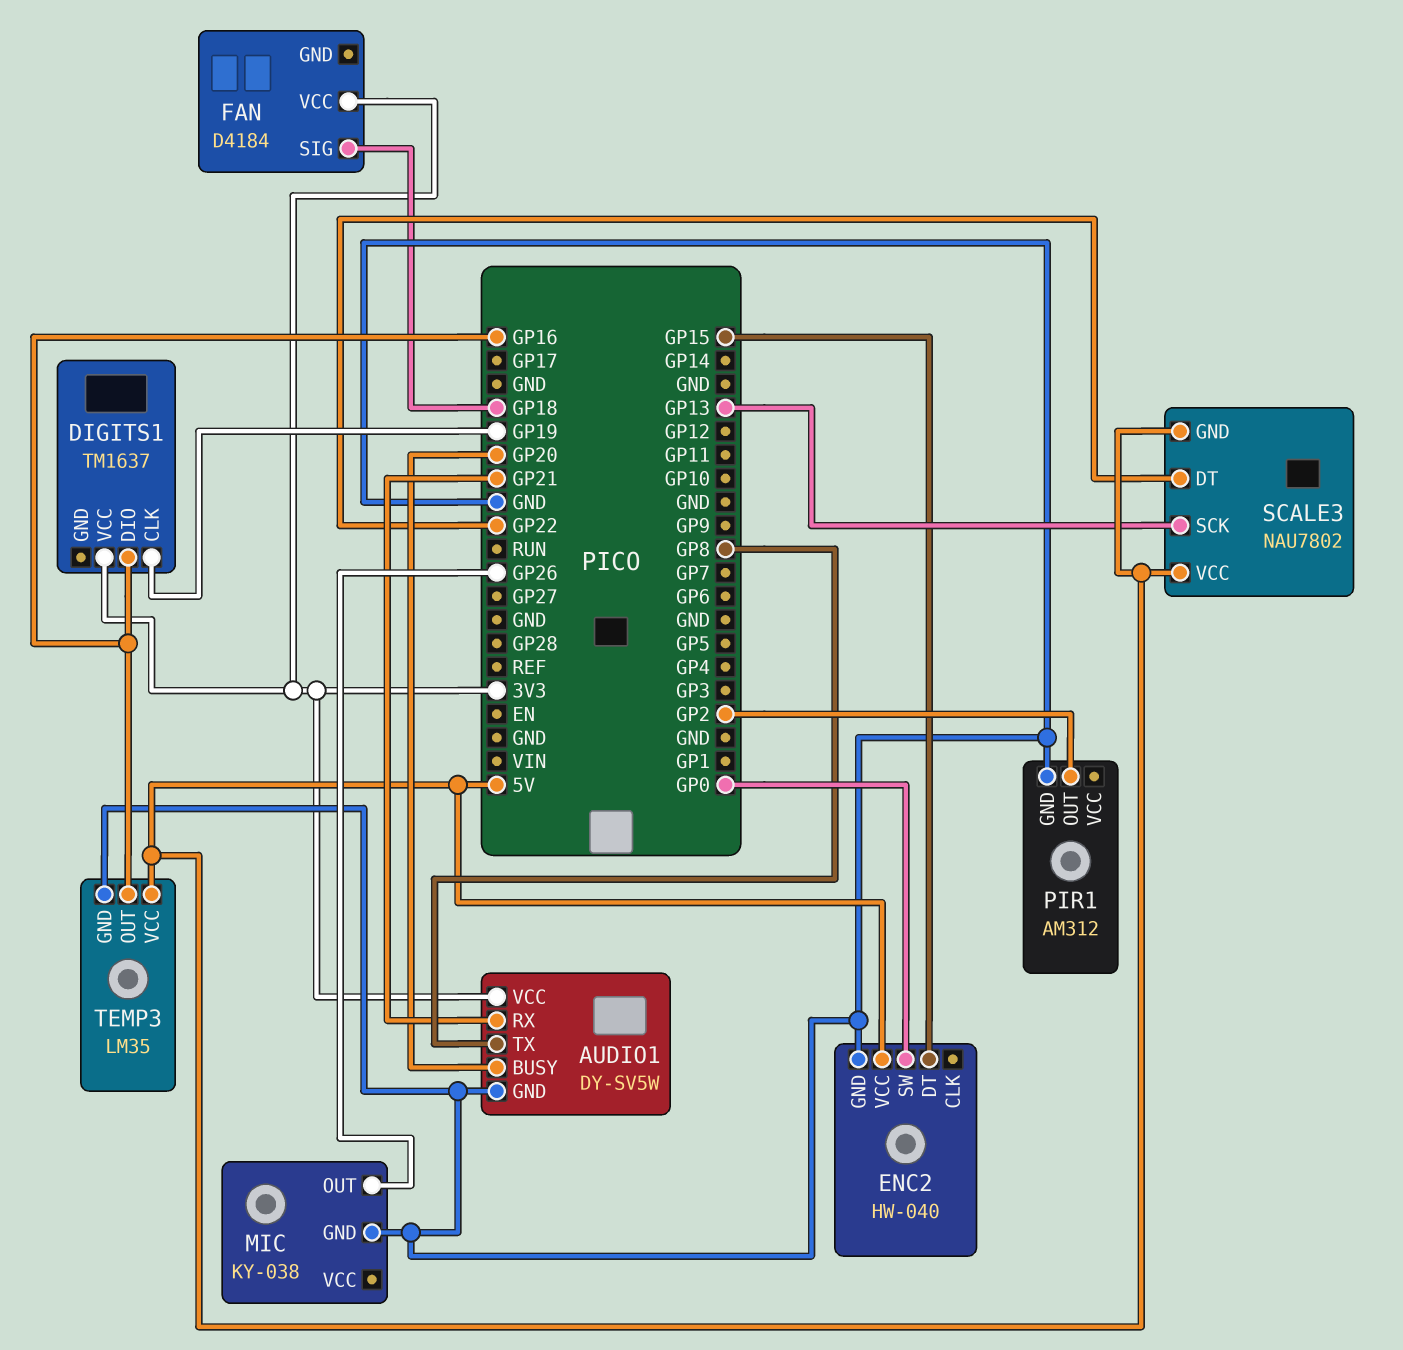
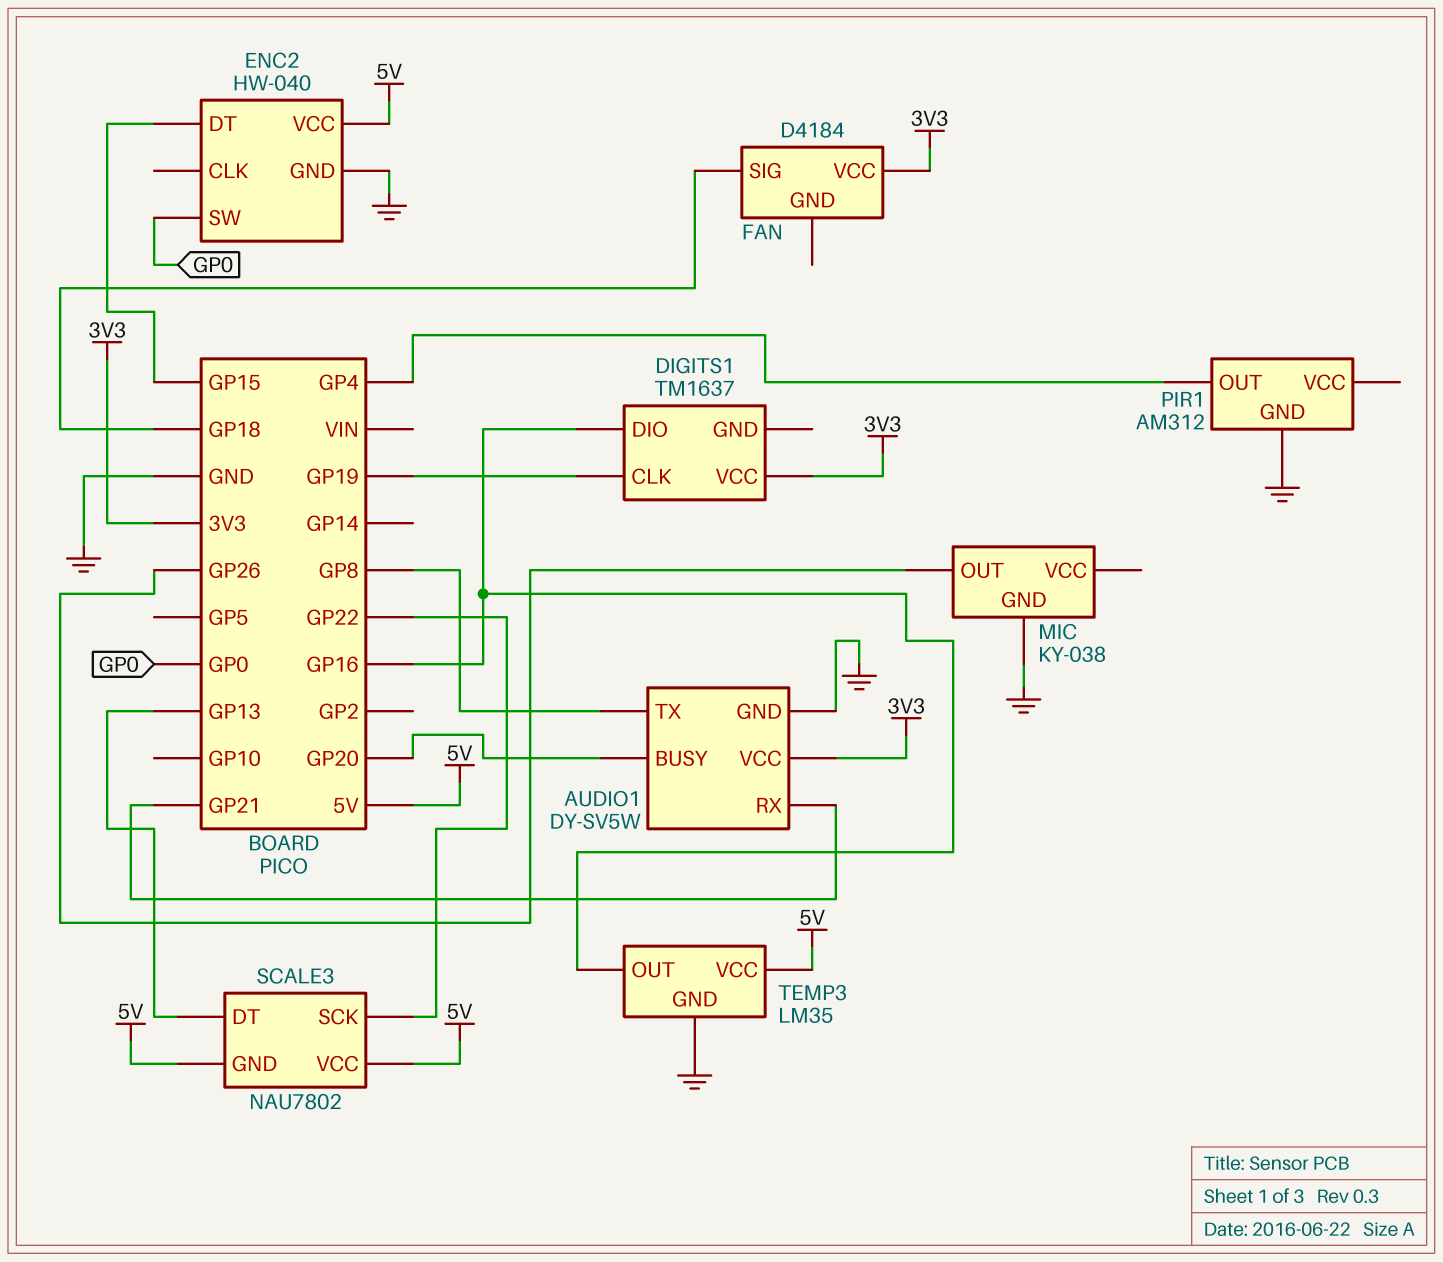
PIR1 pin OUT: GP2 -> GP4
SCALE3 pin DT: GP22 -> GP13
SCALE3 pin SCK: GP13 -> GP22

